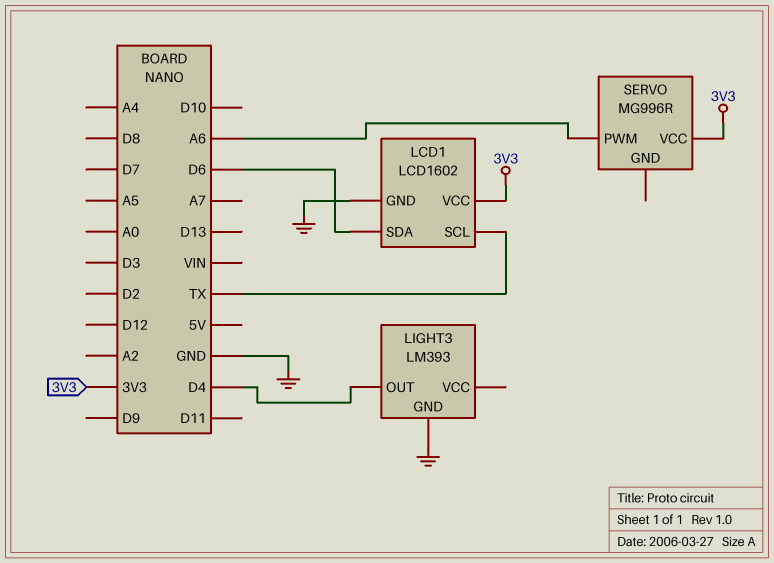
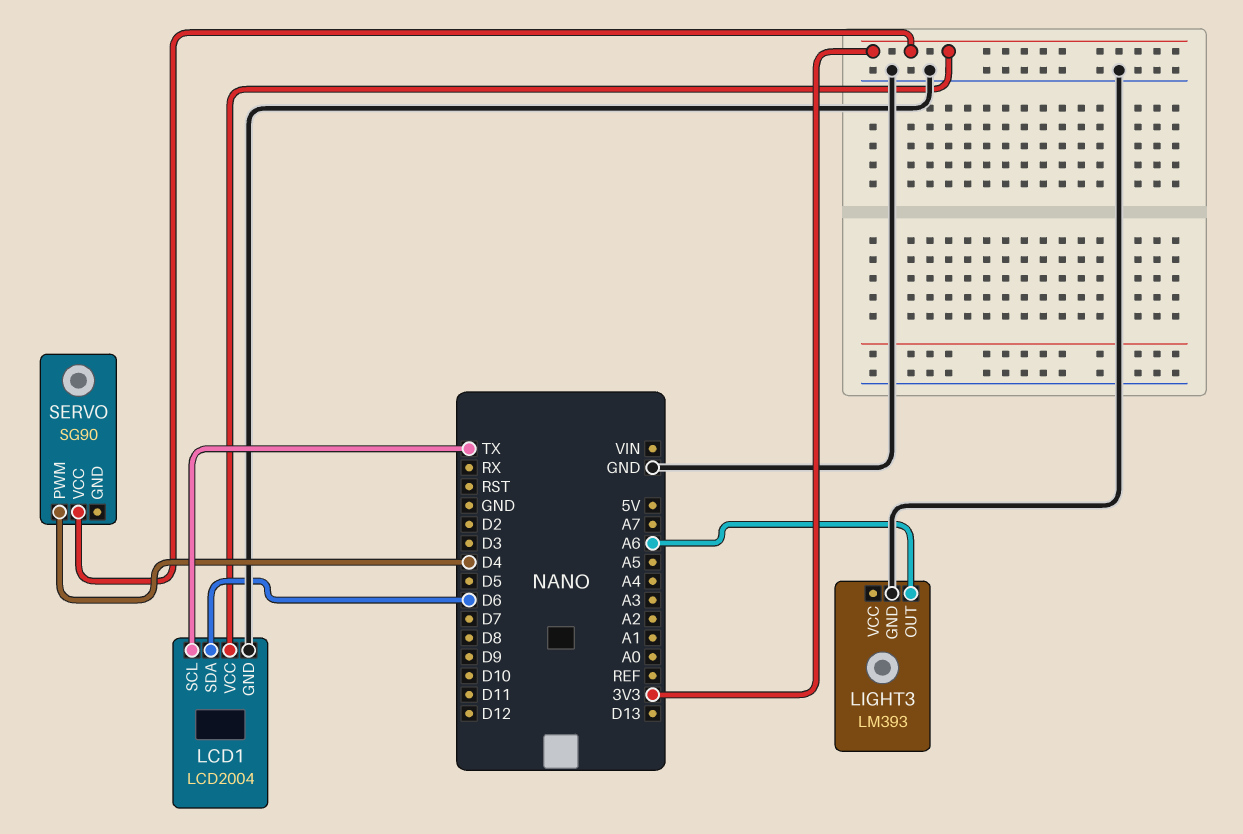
LCD1: LCD1602 -> LCD2004
LIGHT3 pin OUT: D4 -> A6
SERVO: MG996R -> SG90
SERVO pin PWM: A6 -> D4

